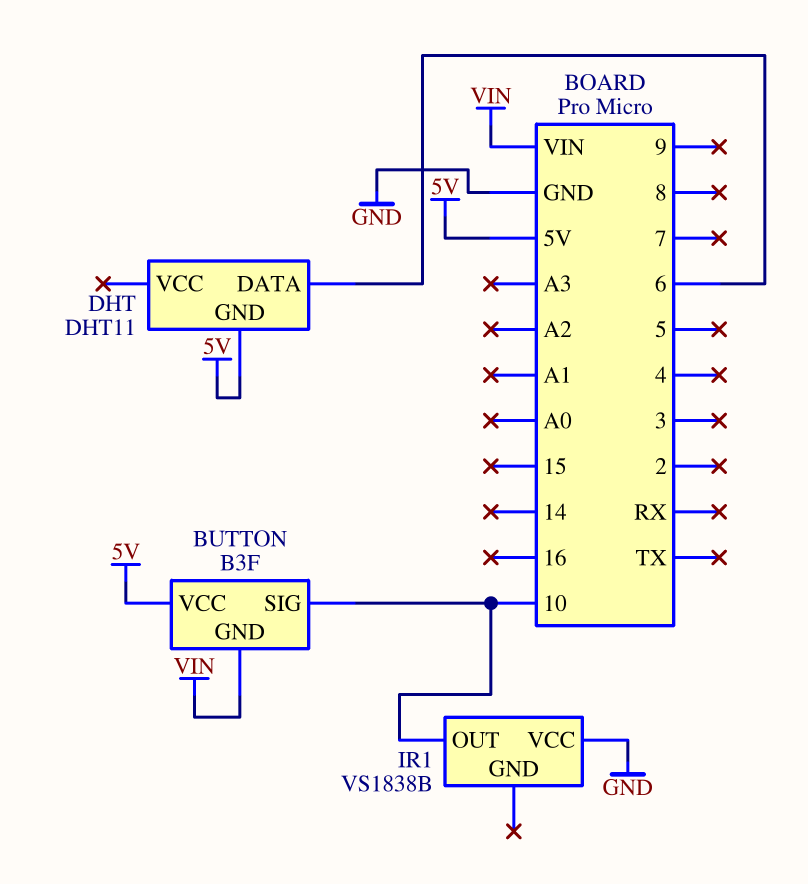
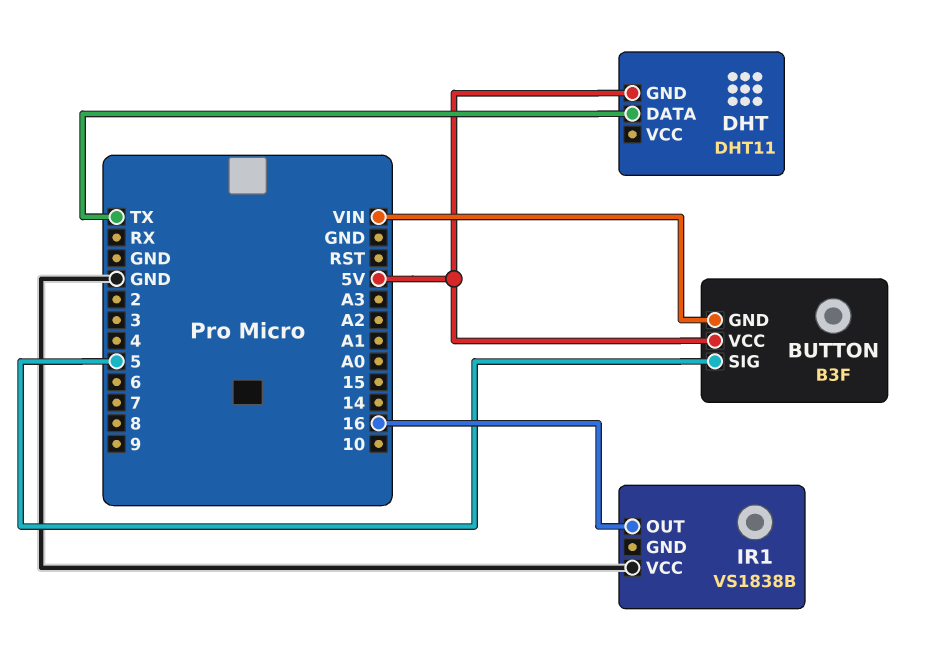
BUTTON pin SIG: 10 -> 5
DHT pin DATA: 6 -> TX
IR1 pin OUT: 10 -> 16

